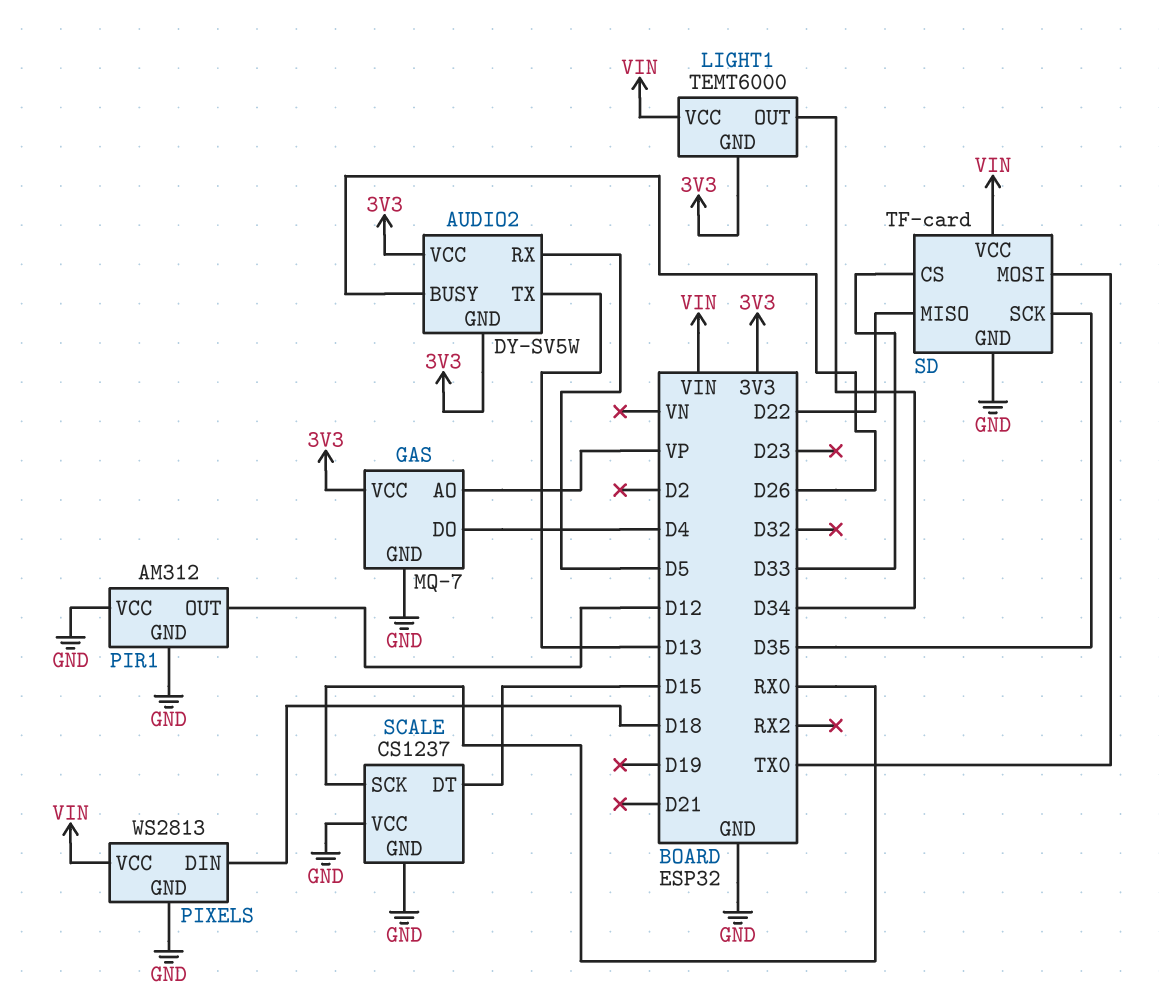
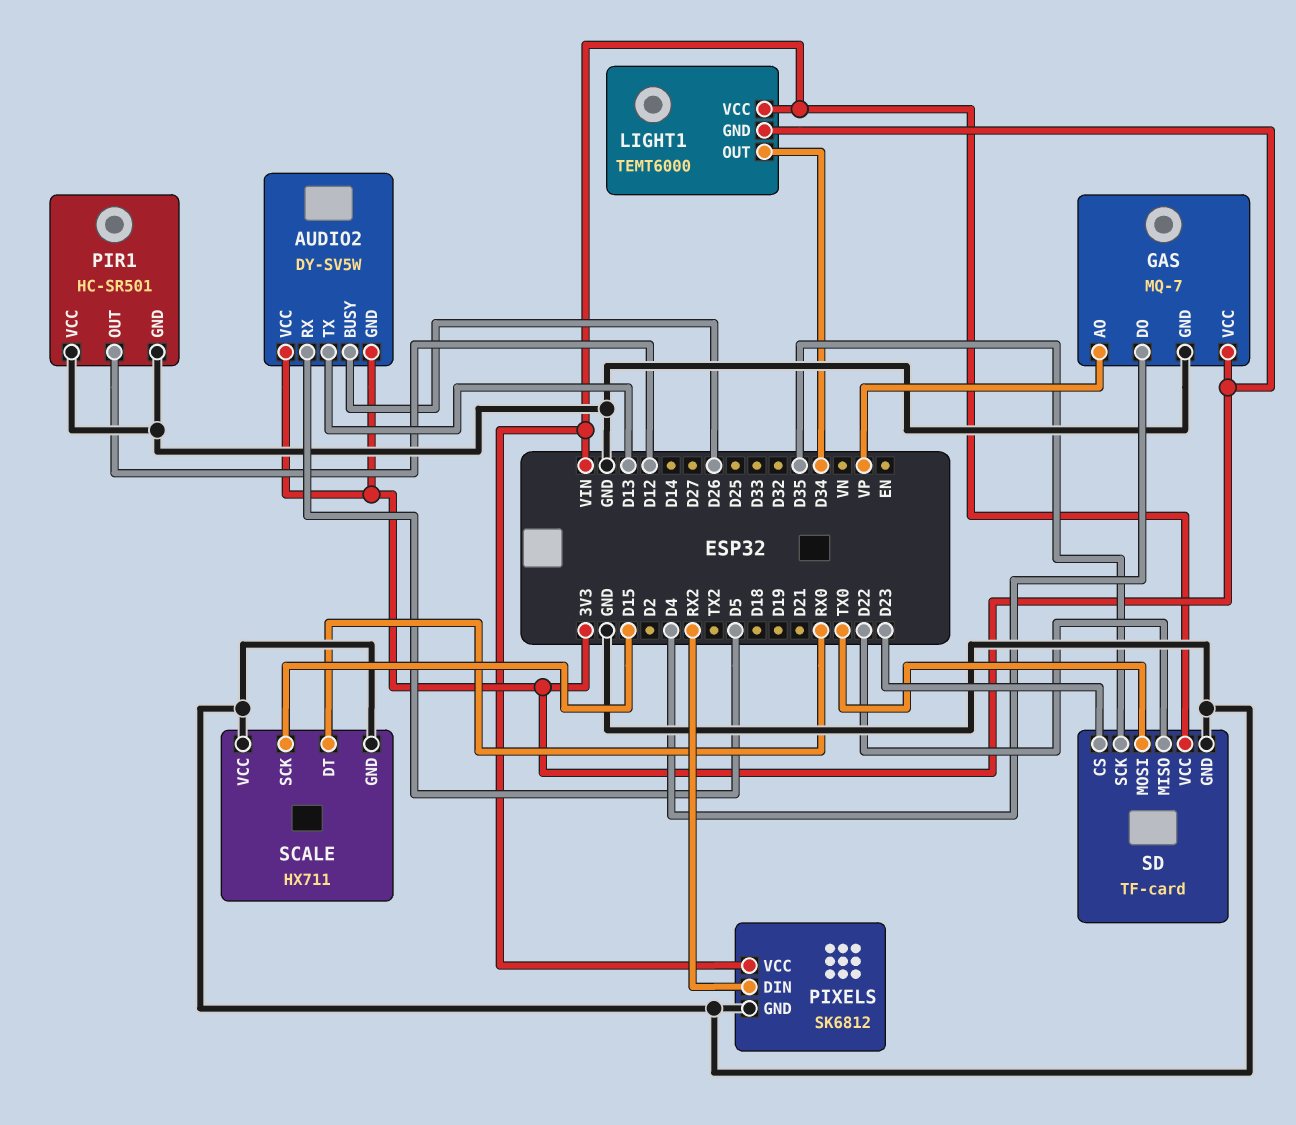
PIR1: AM312 -> HC-SR501
PIXELS: WS2813 -> SK6812
PIXELS pin DIN: D18 -> RX2
SCALE: CS1237 -> HX711
SCALE pin DT: D15 -> RX0
SCALE pin SCK: RX0 -> D15
SD pin CS: D33 -> D23

